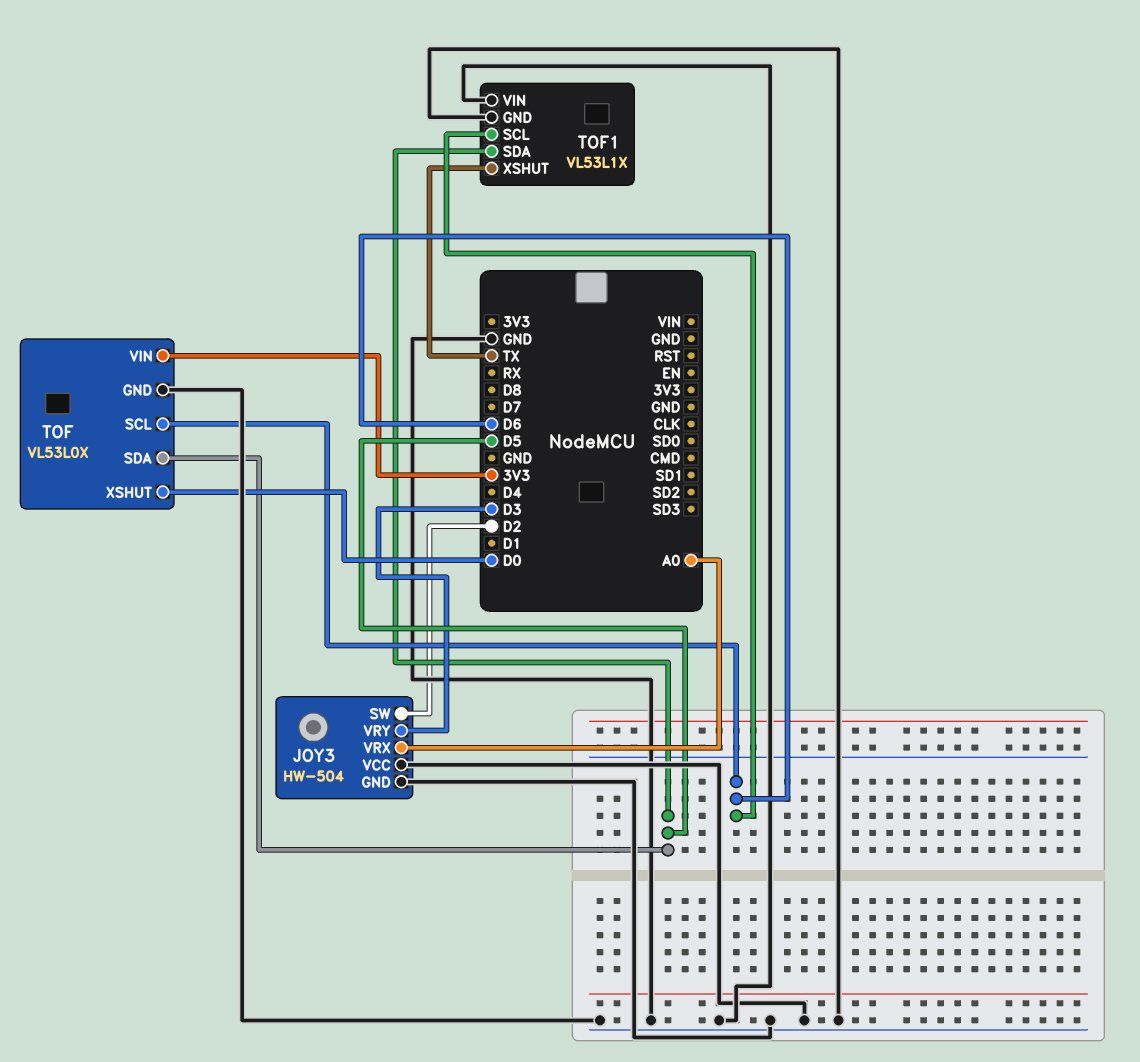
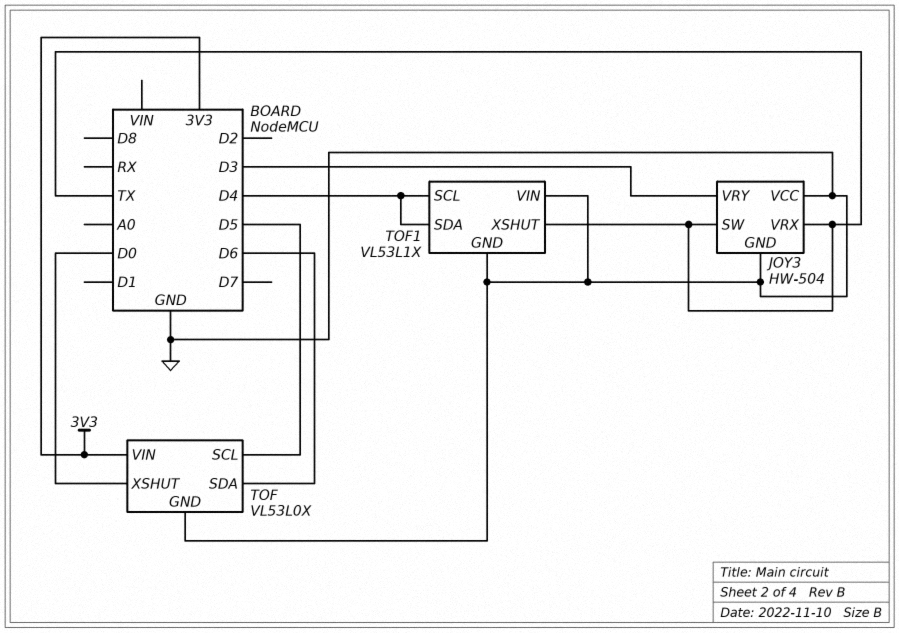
JOY3 pin SW: D2 -> TX
JOY3 pin VRX: A0 -> TX
TOF pin SCL: D6 -> D5
TOF pin SDA: D5 -> D6
TOF1 pin SCL: D6 -> D4
TOF1 pin SDA: D5 -> D4

